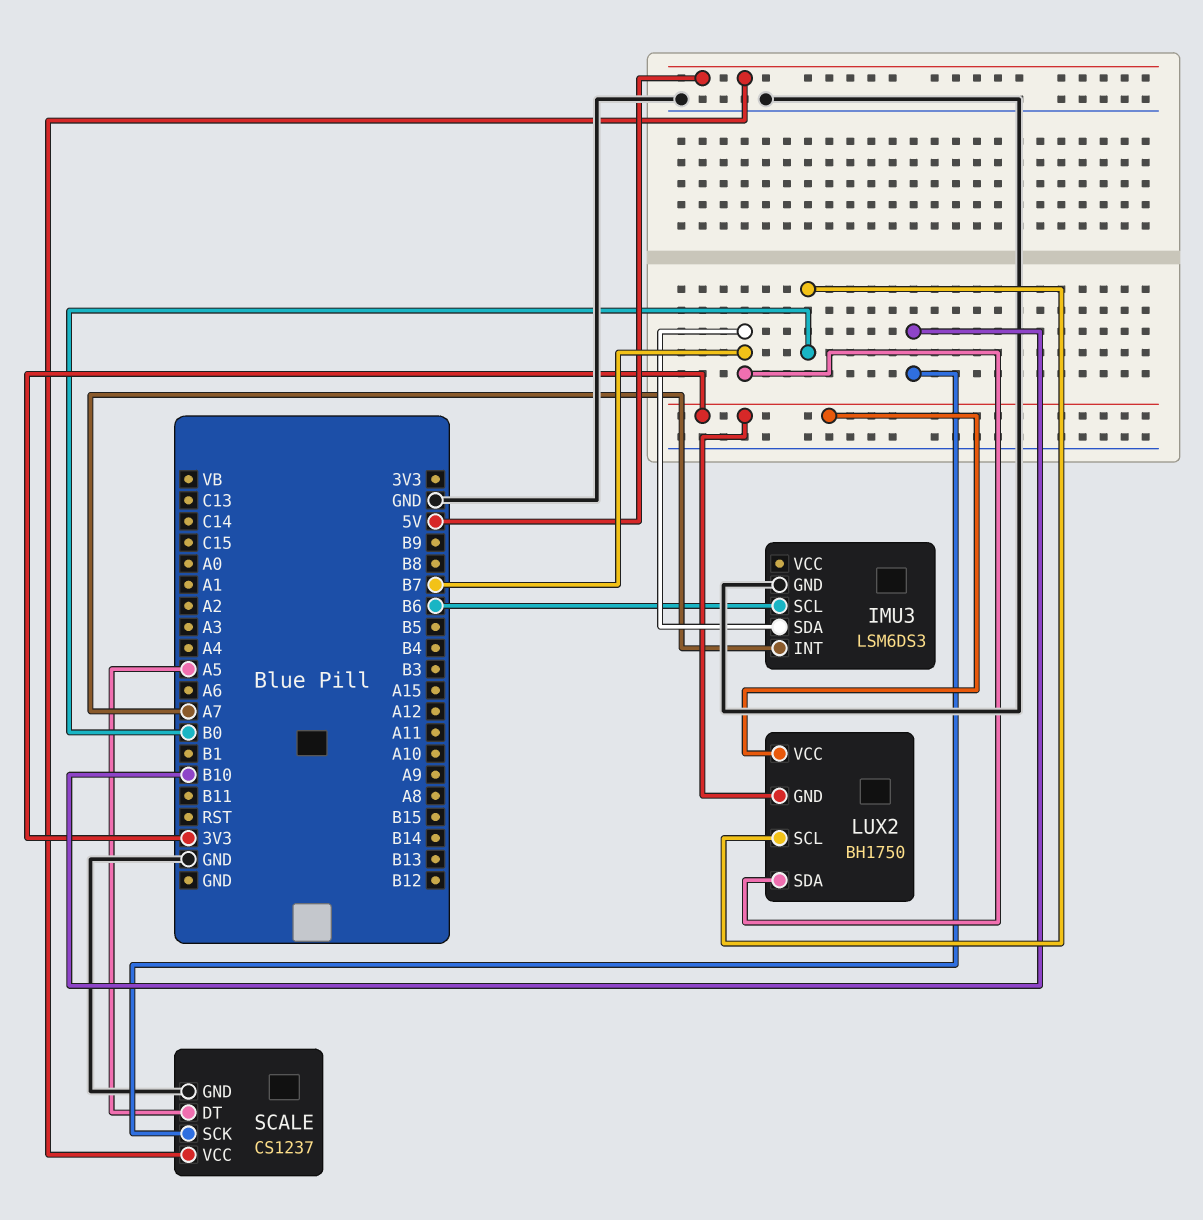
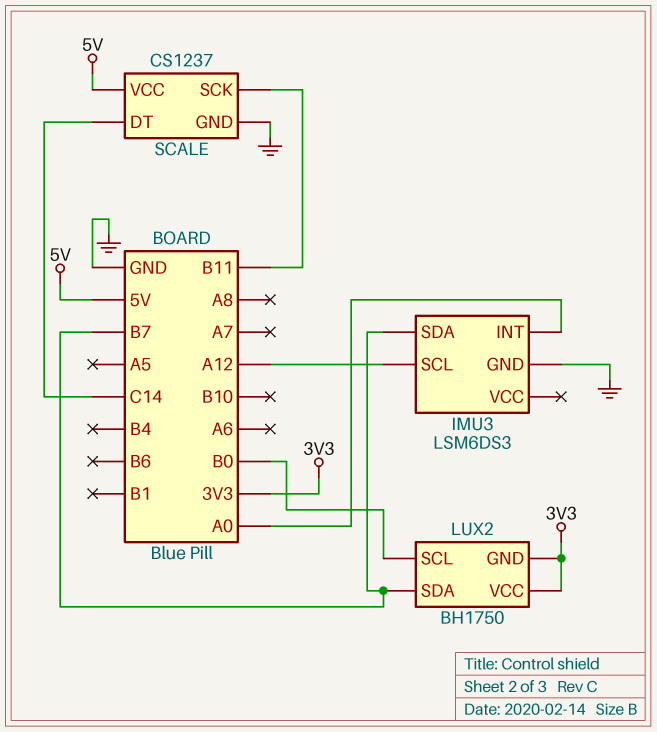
IMU3 pin INT: A7 -> A0
IMU3 pin SCL: B6 -> A12
SCALE pin DT: A5 -> C14
SCALE pin SCK: B10 -> B11

